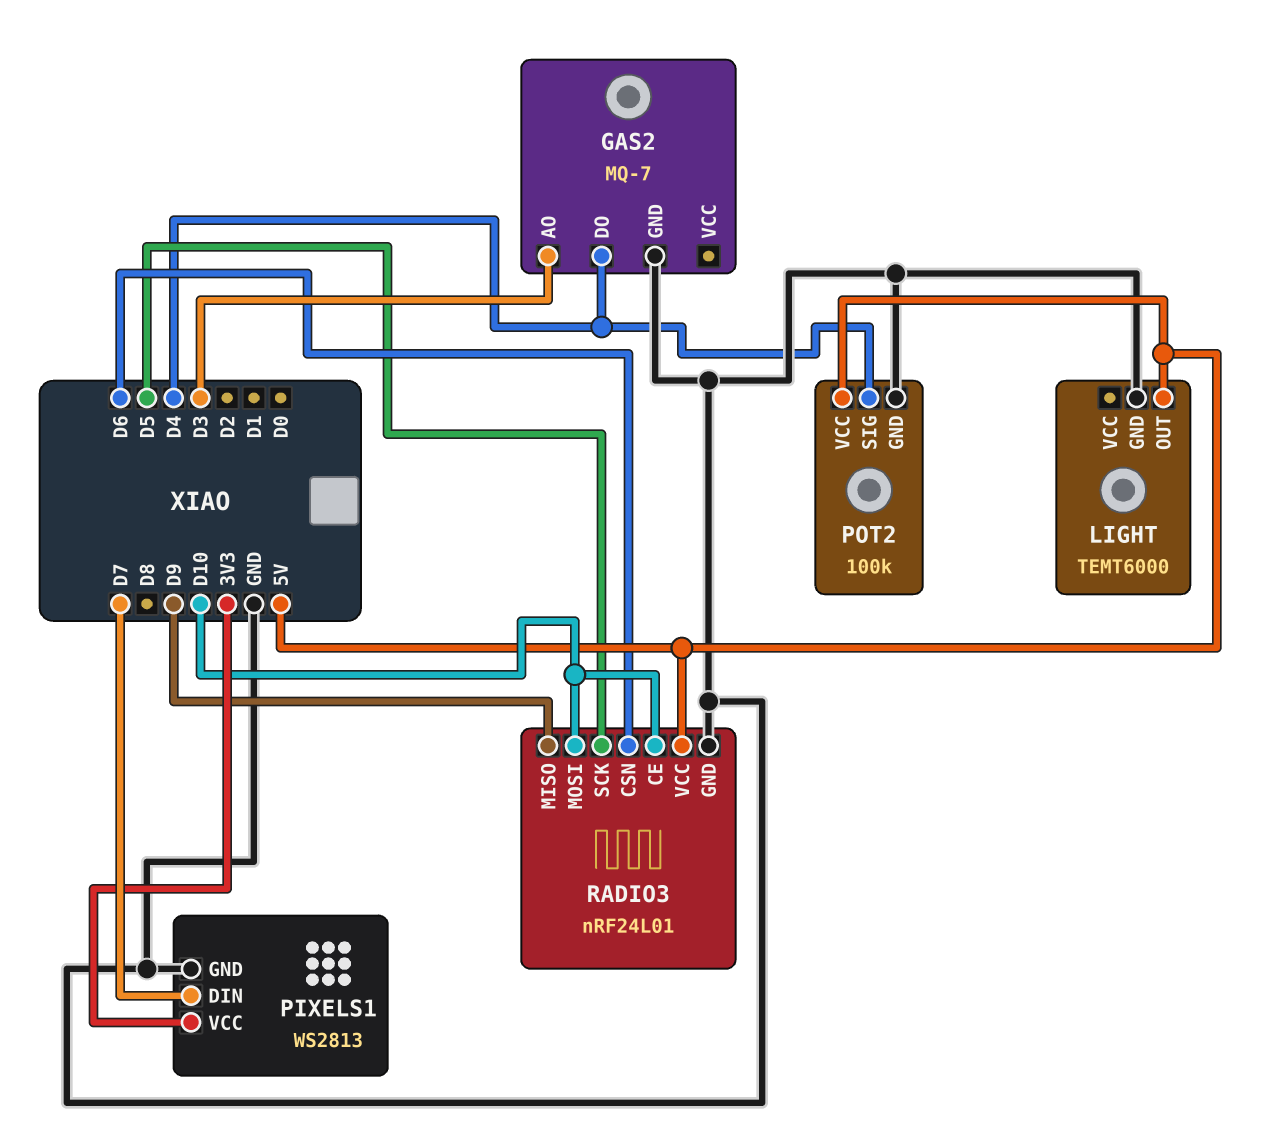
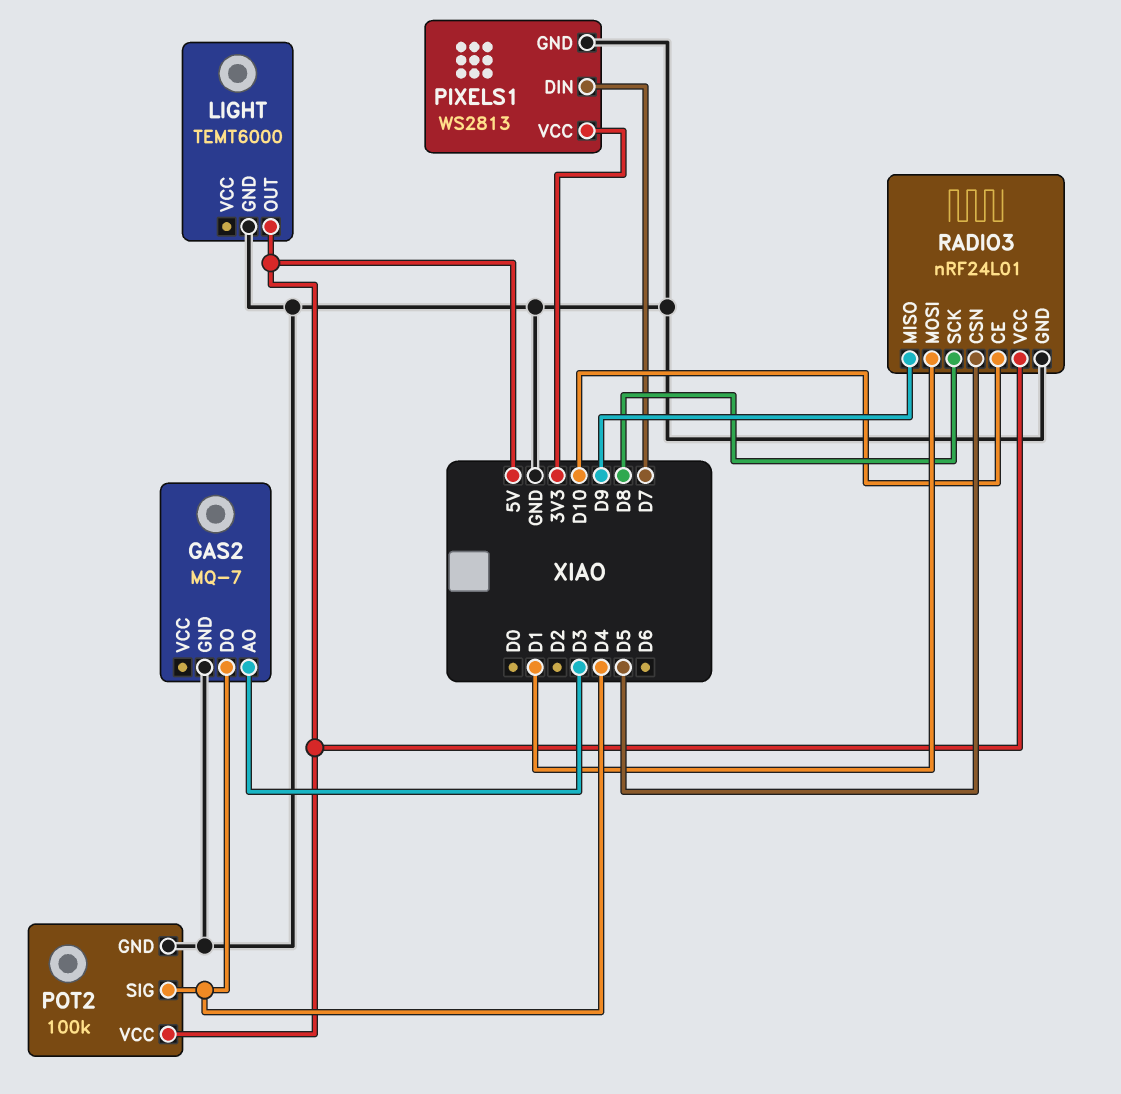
RADIO3 pin CSN: D6 -> D5
RADIO3 pin MOSI: D10 -> D1
RADIO3 pin SCK: D5 -> D8

